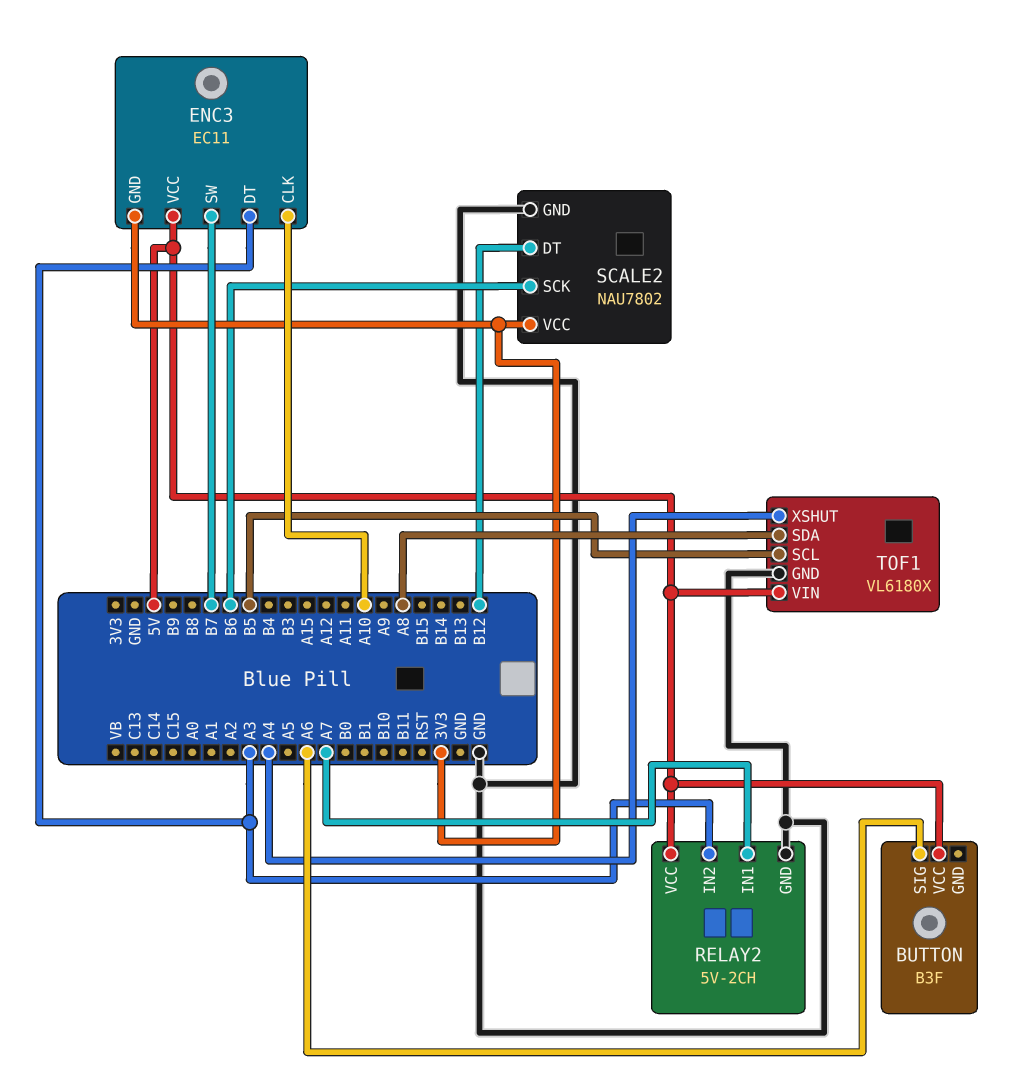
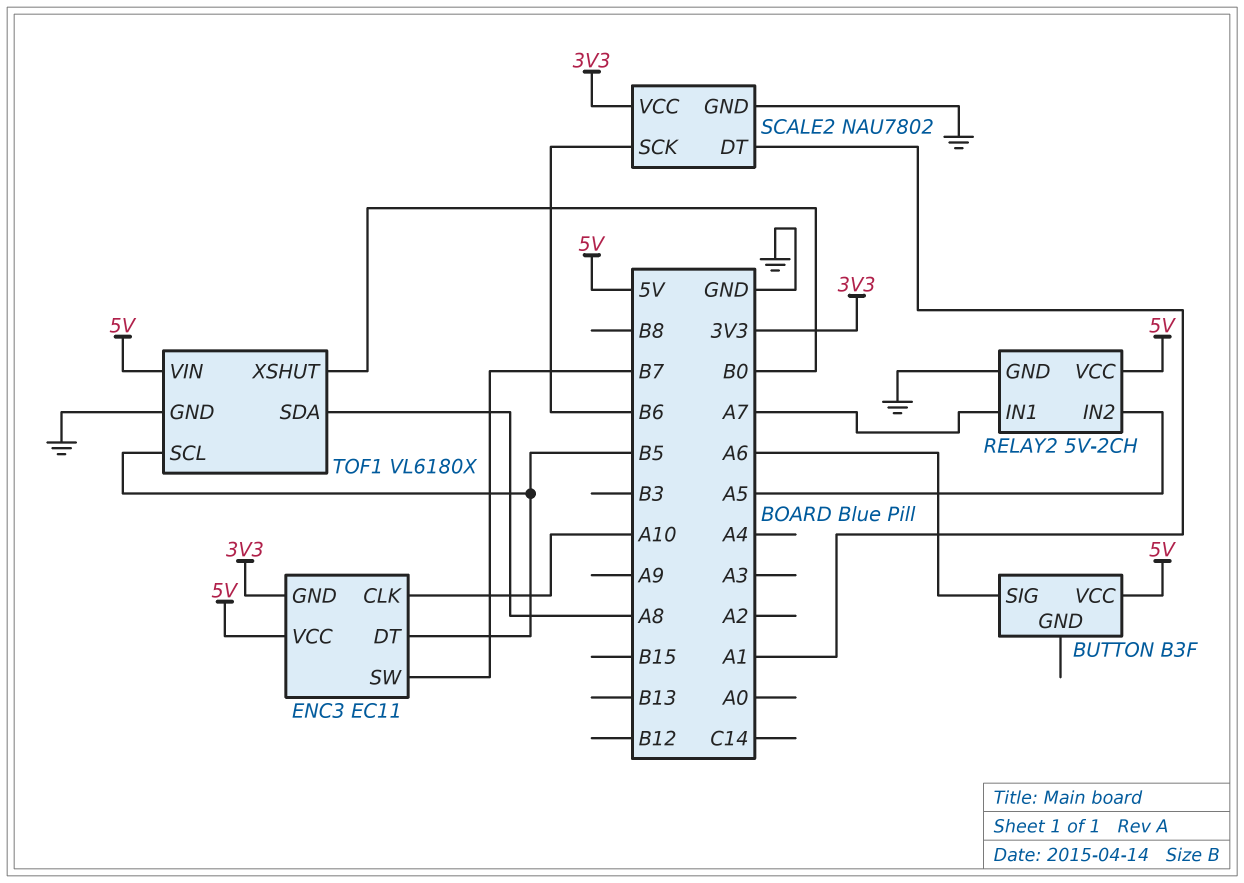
ENC3 pin DT: A3 -> B5
RELAY2 pin IN2: A3 -> A5
SCALE2 pin DT: B12 -> A1
TOF1 pin XSHUT: A4 -> B0

